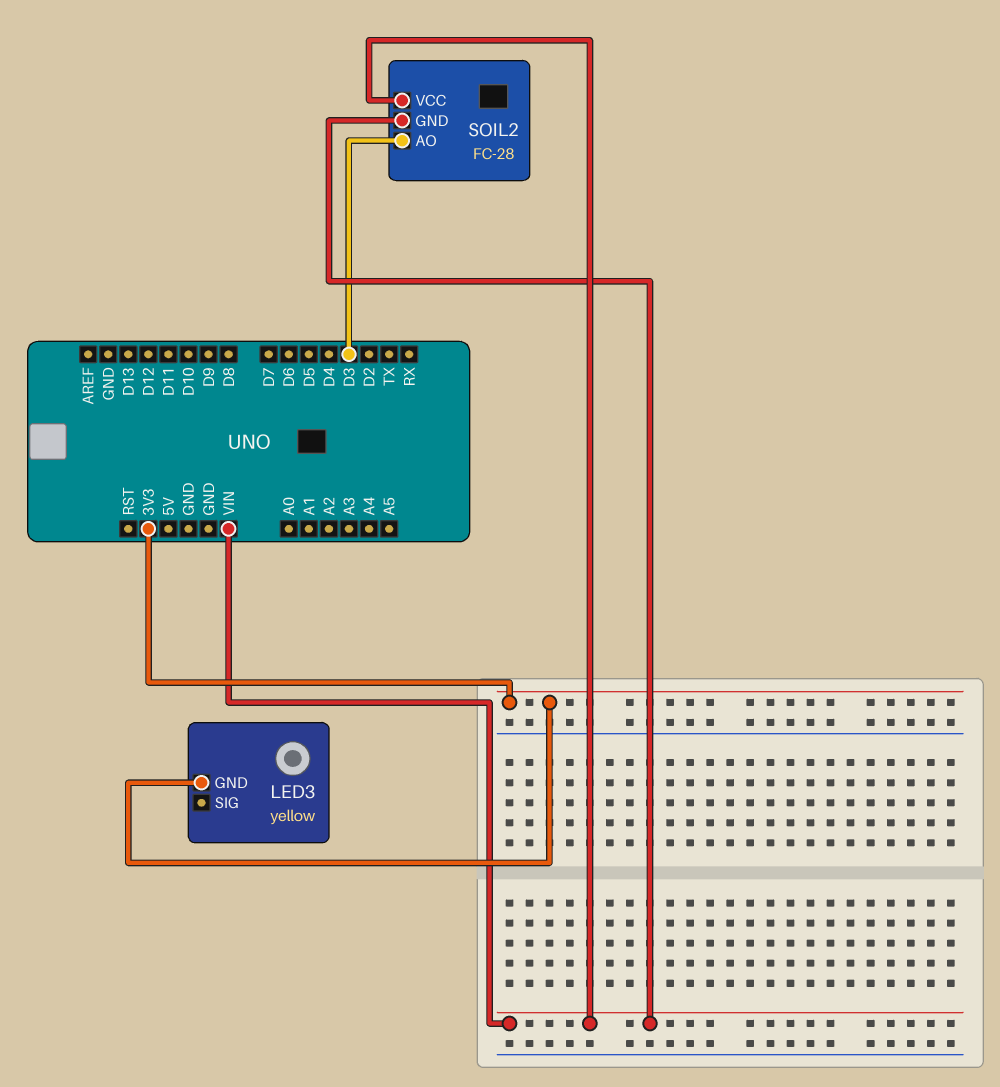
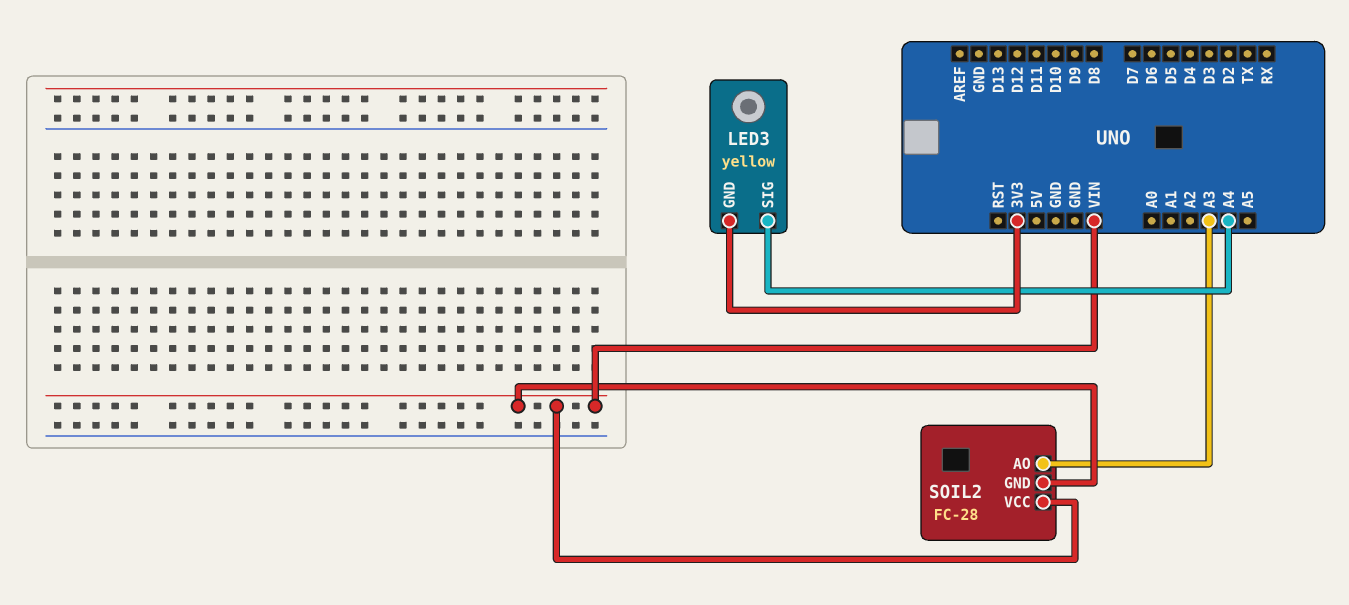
LED3 pin SIG: none -> A4
SOIL2 pin AO: D3 -> A3

